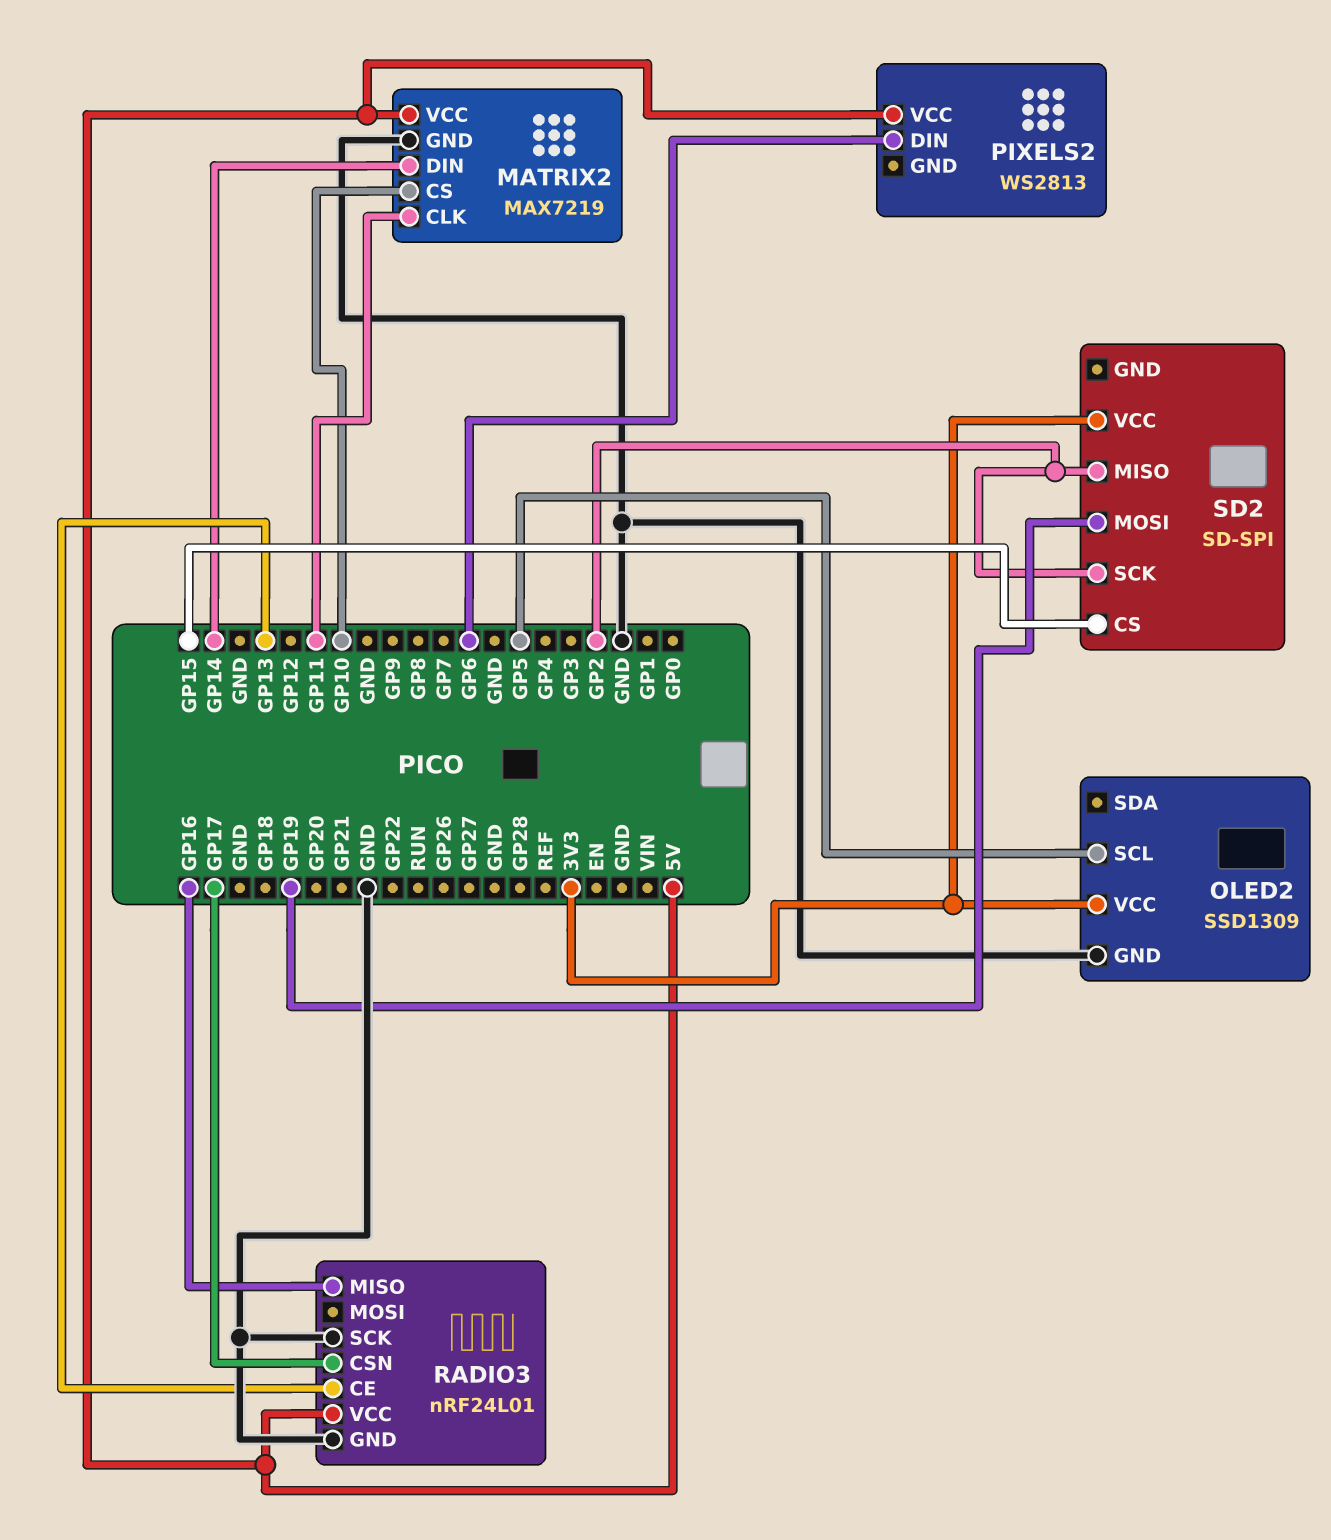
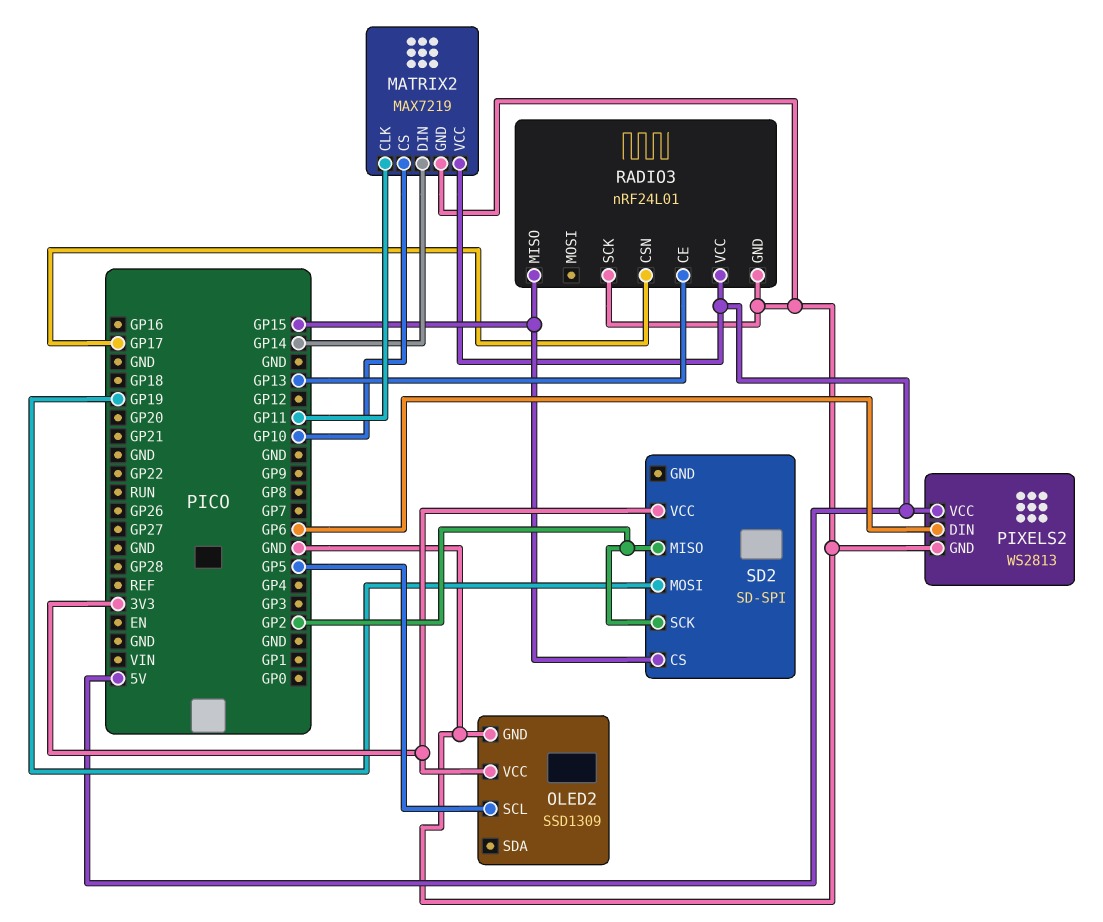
PIXELS2 pin GND: none -> GND
RADIO3 pin MISO: GP16 -> GP15

